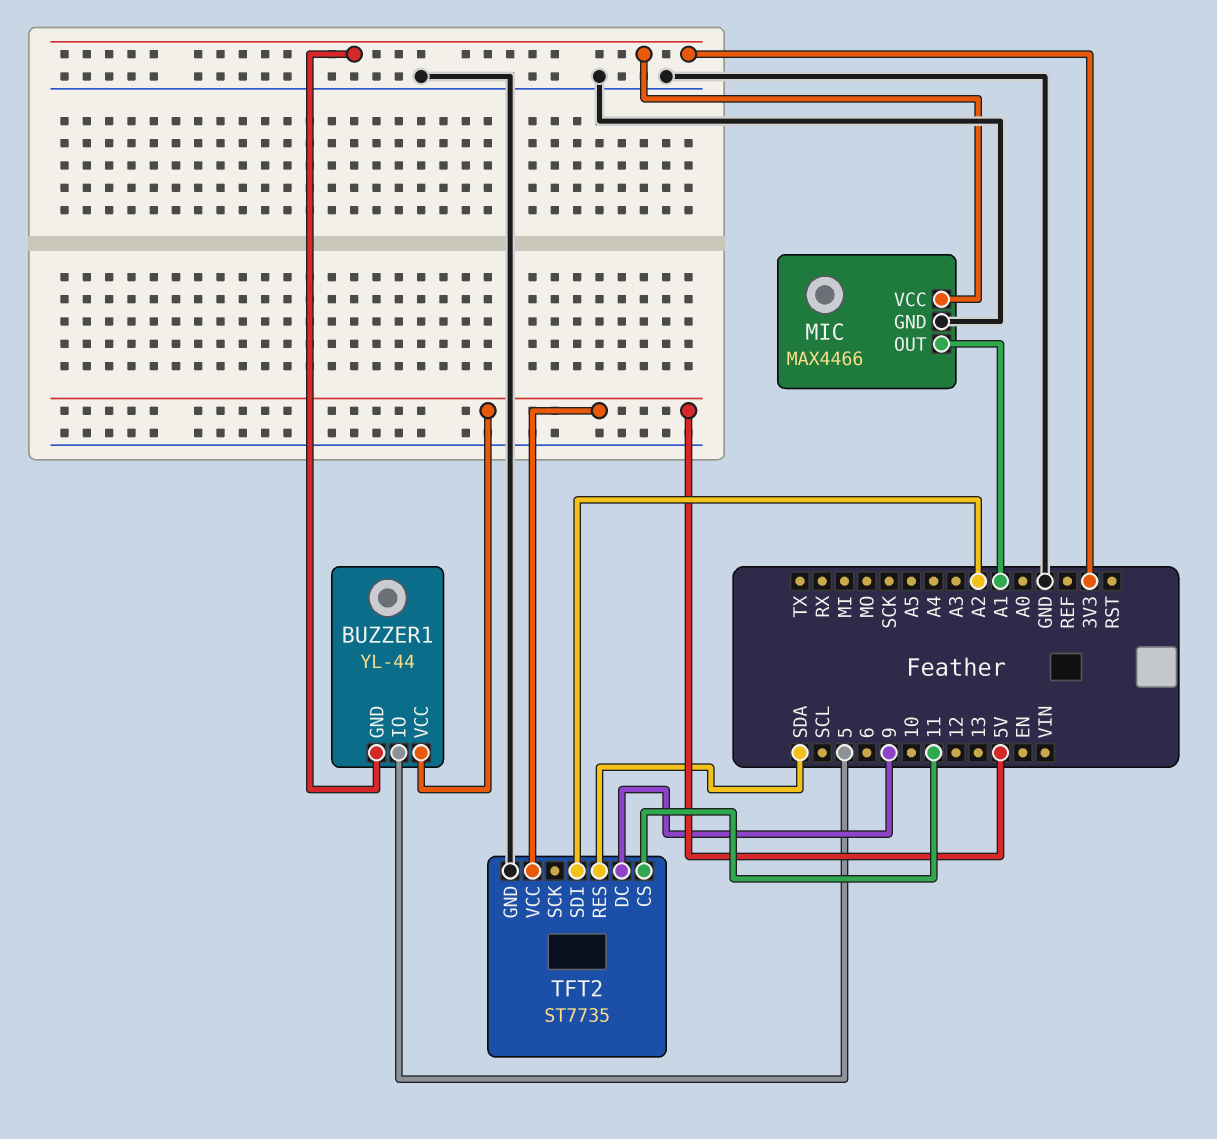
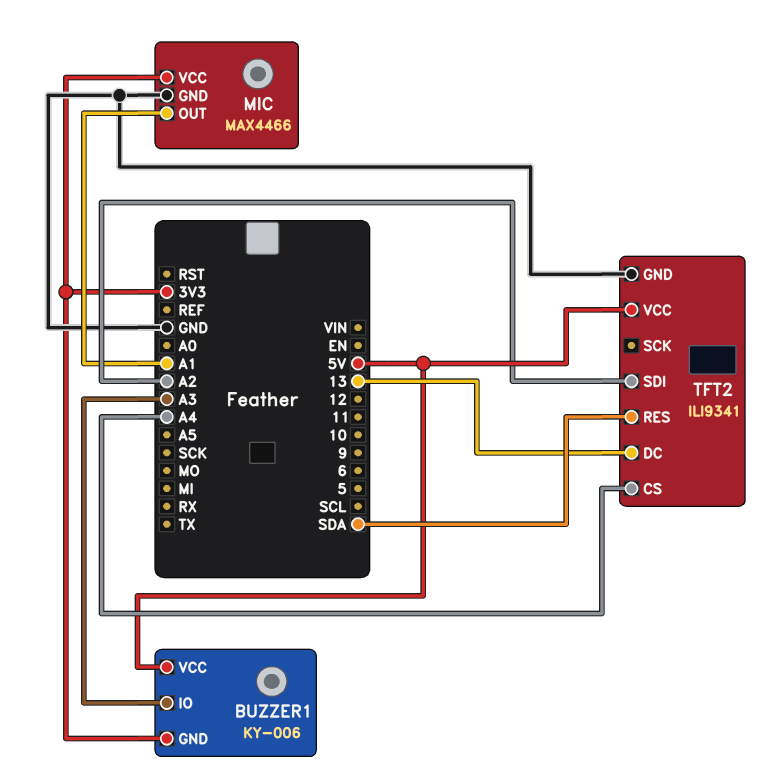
BUZZER1: YL-44 -> KY-006
BUZZER1 pin IO: 5 -> A3
TFT2: ST7735 -> ILI9341
TFT2 pin CS: 11 -> A4
TFT2 pin DC: 9 -> 13

